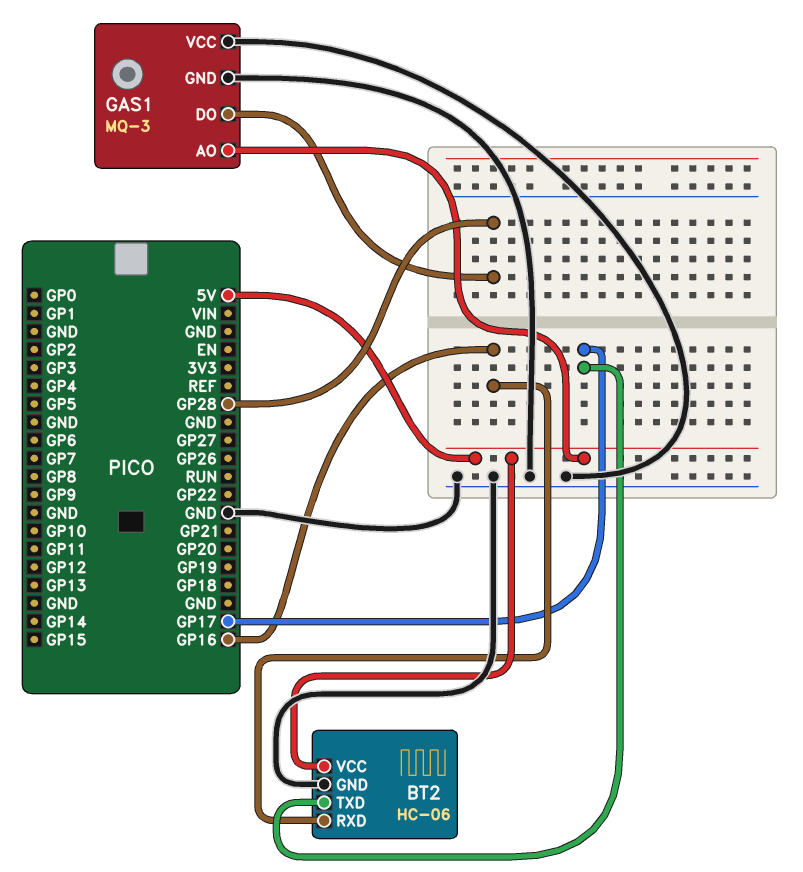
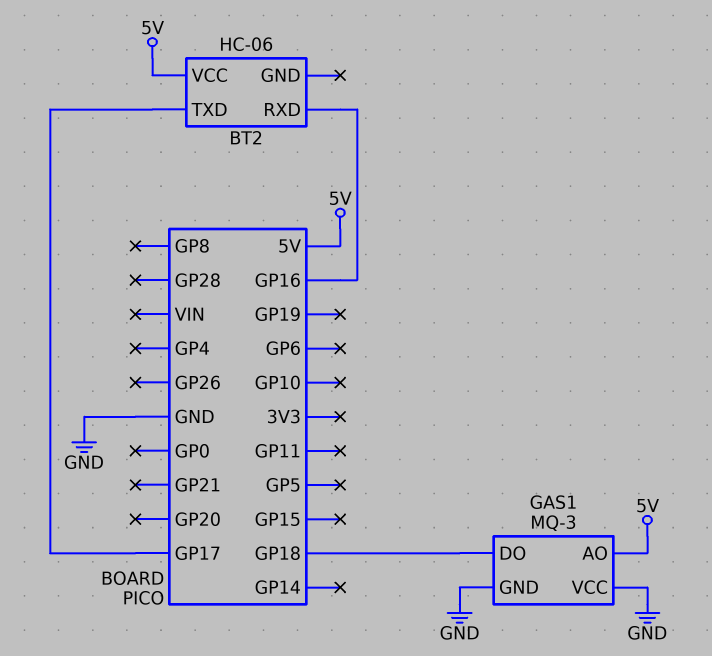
BT2 pin GND: GND -> none
GAS1 pin DO: GP28 -> GP18

